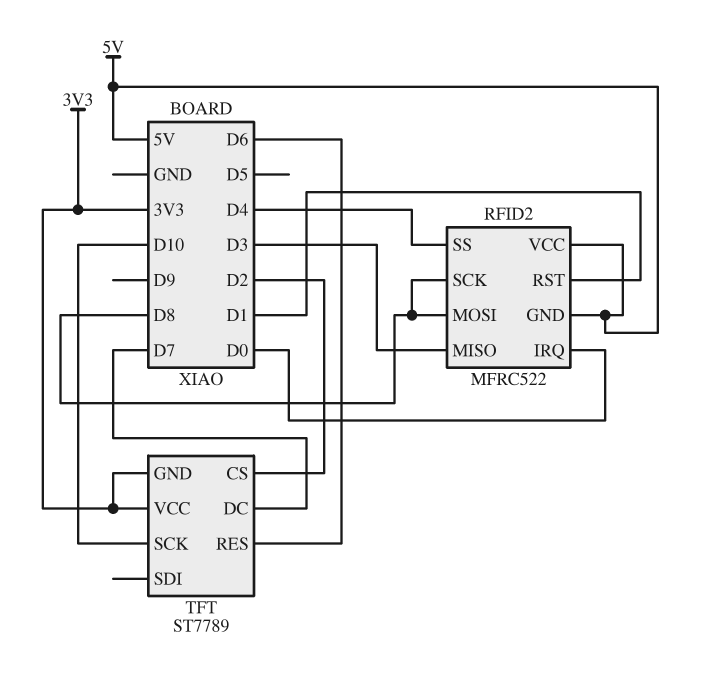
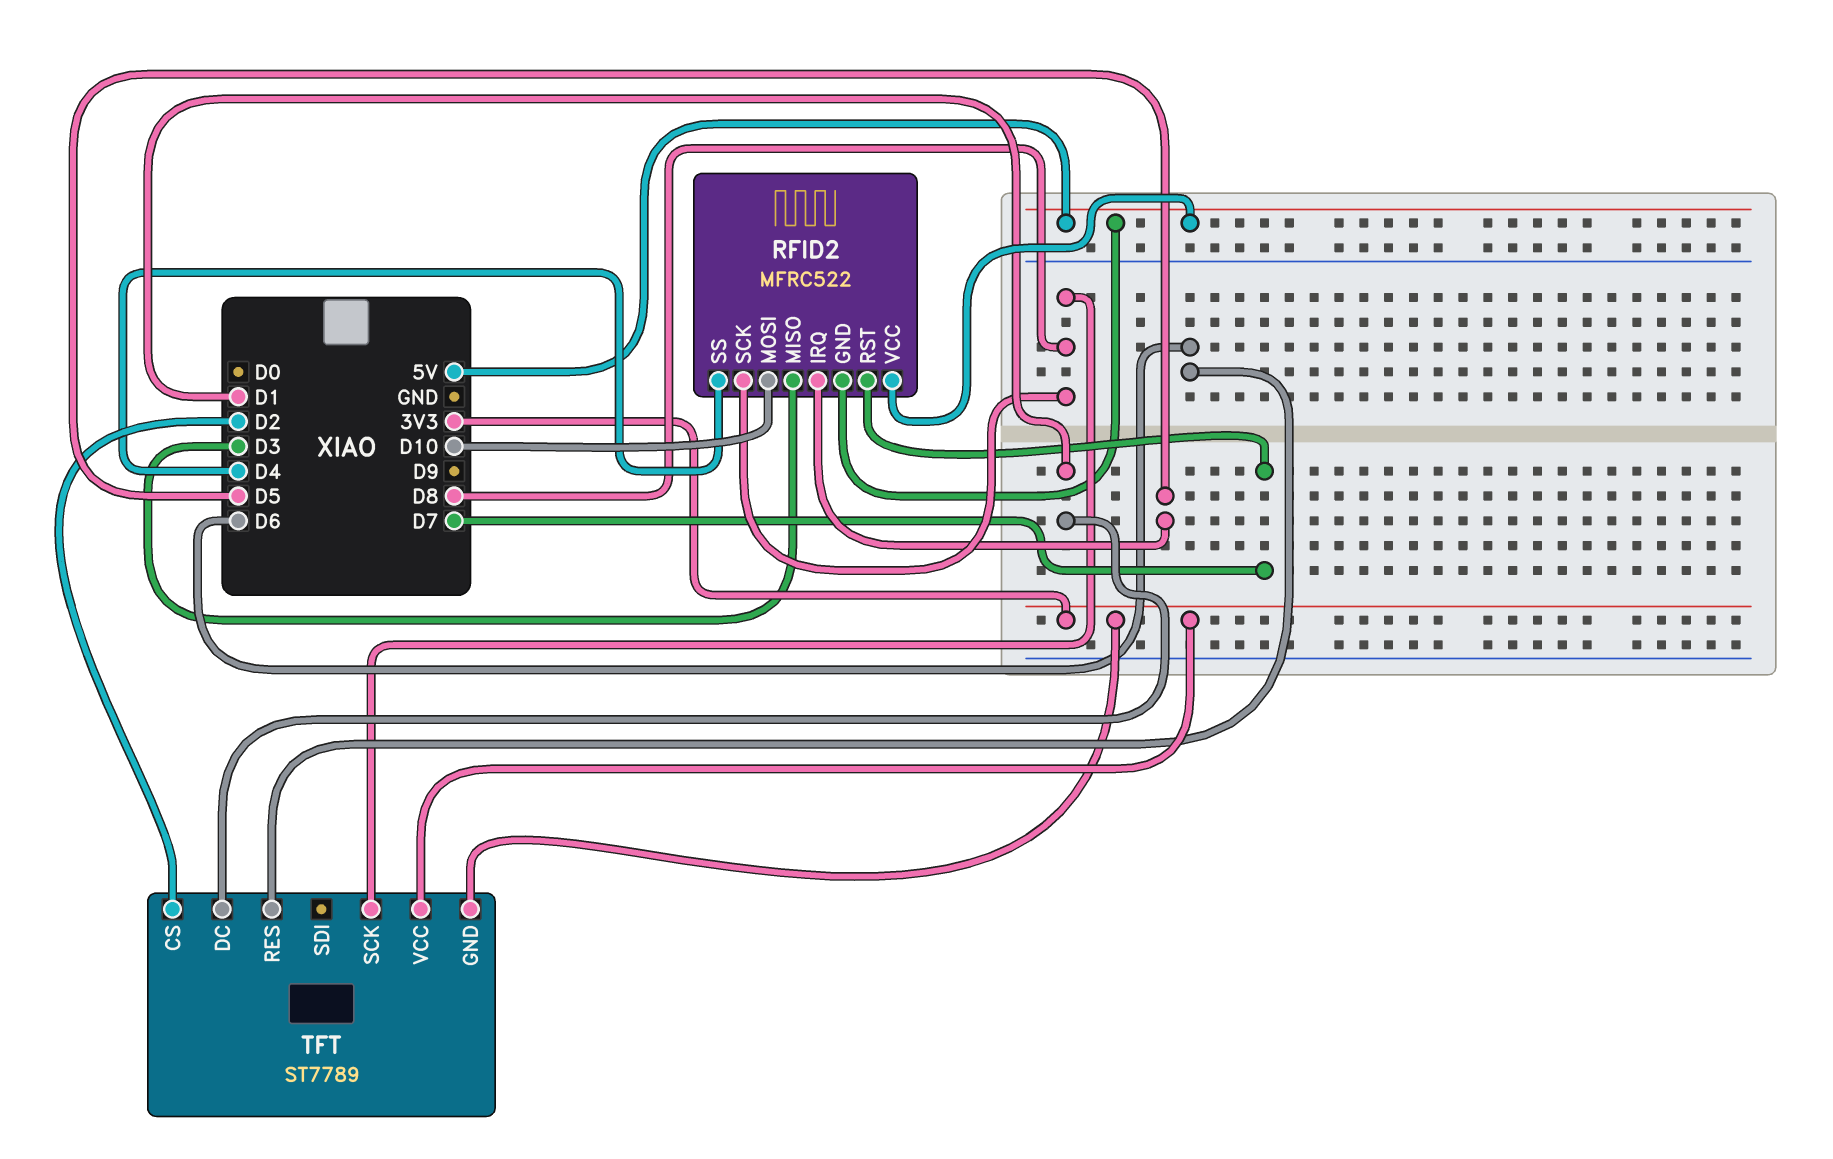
RFID2 pin IRQ: D0 -> D5
RFID2 pin MOSI: D8 -> D10
RFID2 pin RST: D1 -> D7
TFT pin DC: D7 -> D1
TFT pin SCK: D10 -> D8

